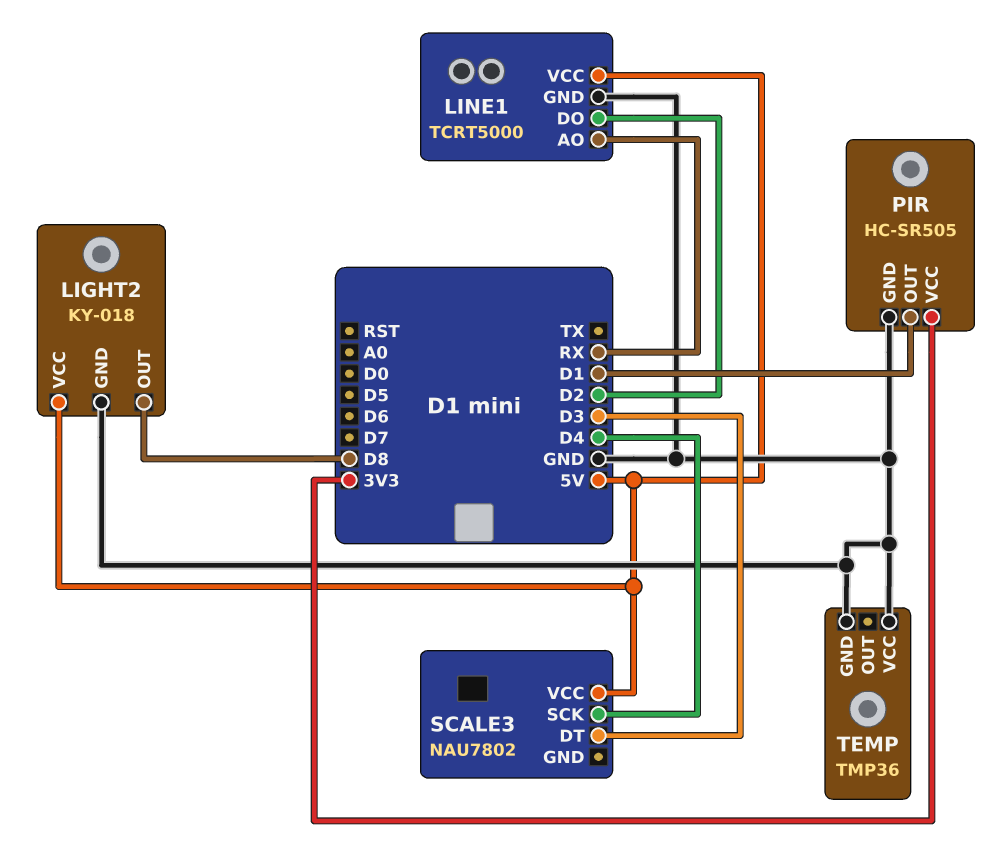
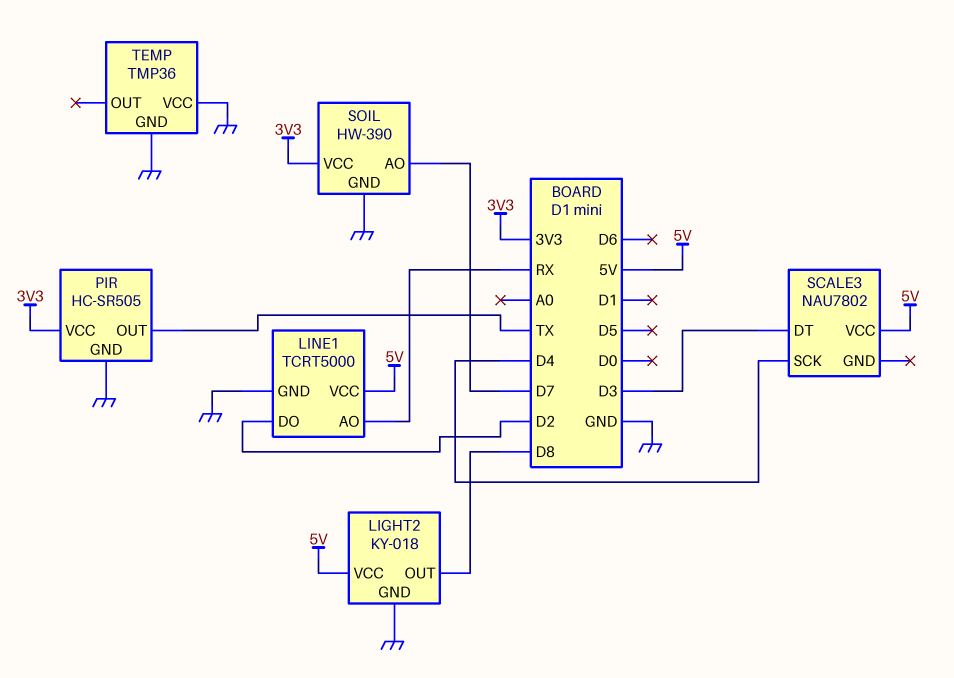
PIR pin OUT: D1 -> TX
SOIL: none -> HW-390
SOIL pin AO: none -> D7
SOIL pin GND: none -> GND
SOIL pin VCC: none -> 3V3

